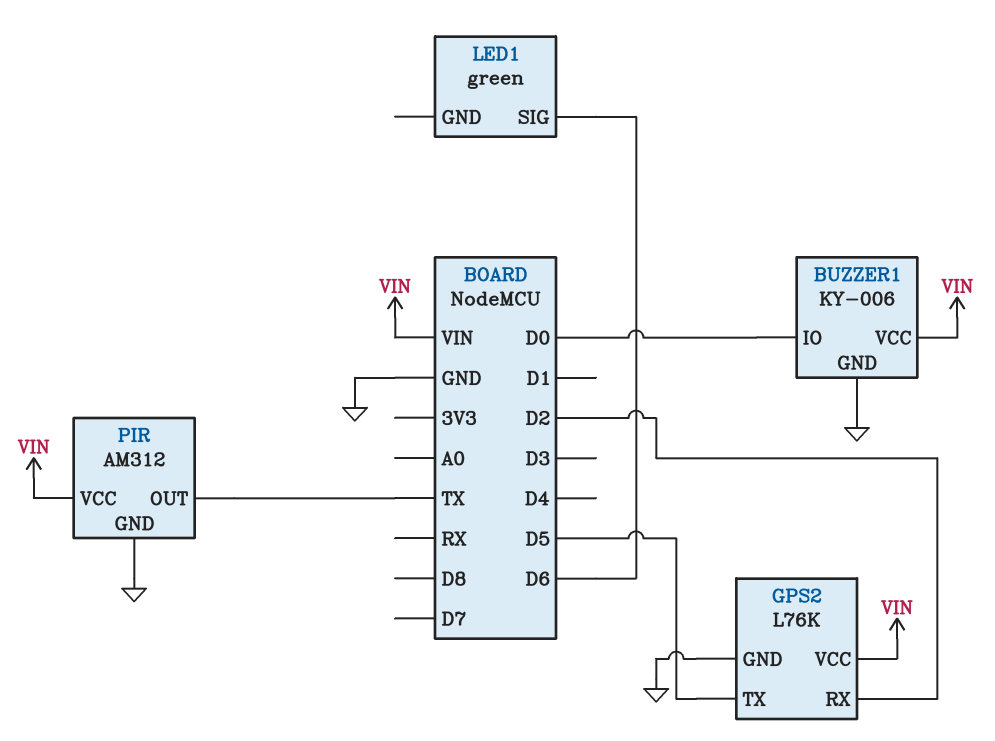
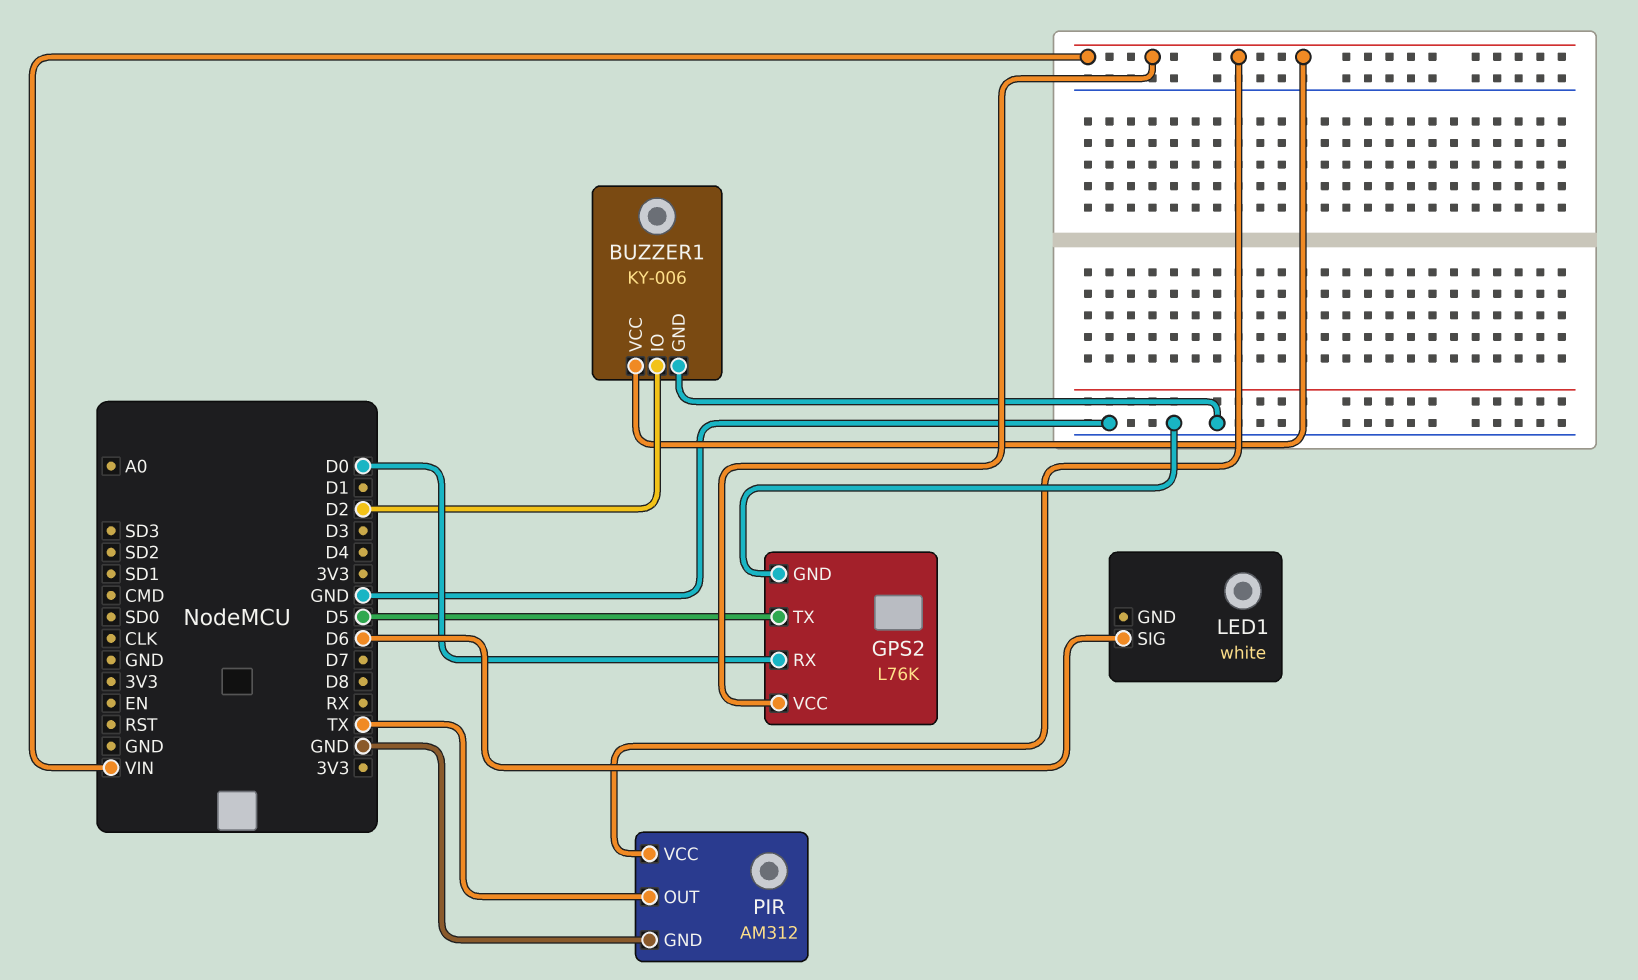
BUZZER1 pin IO: D0 -> D2
GPS2 pin RX: D2 -> D0
LED1: green -> white

